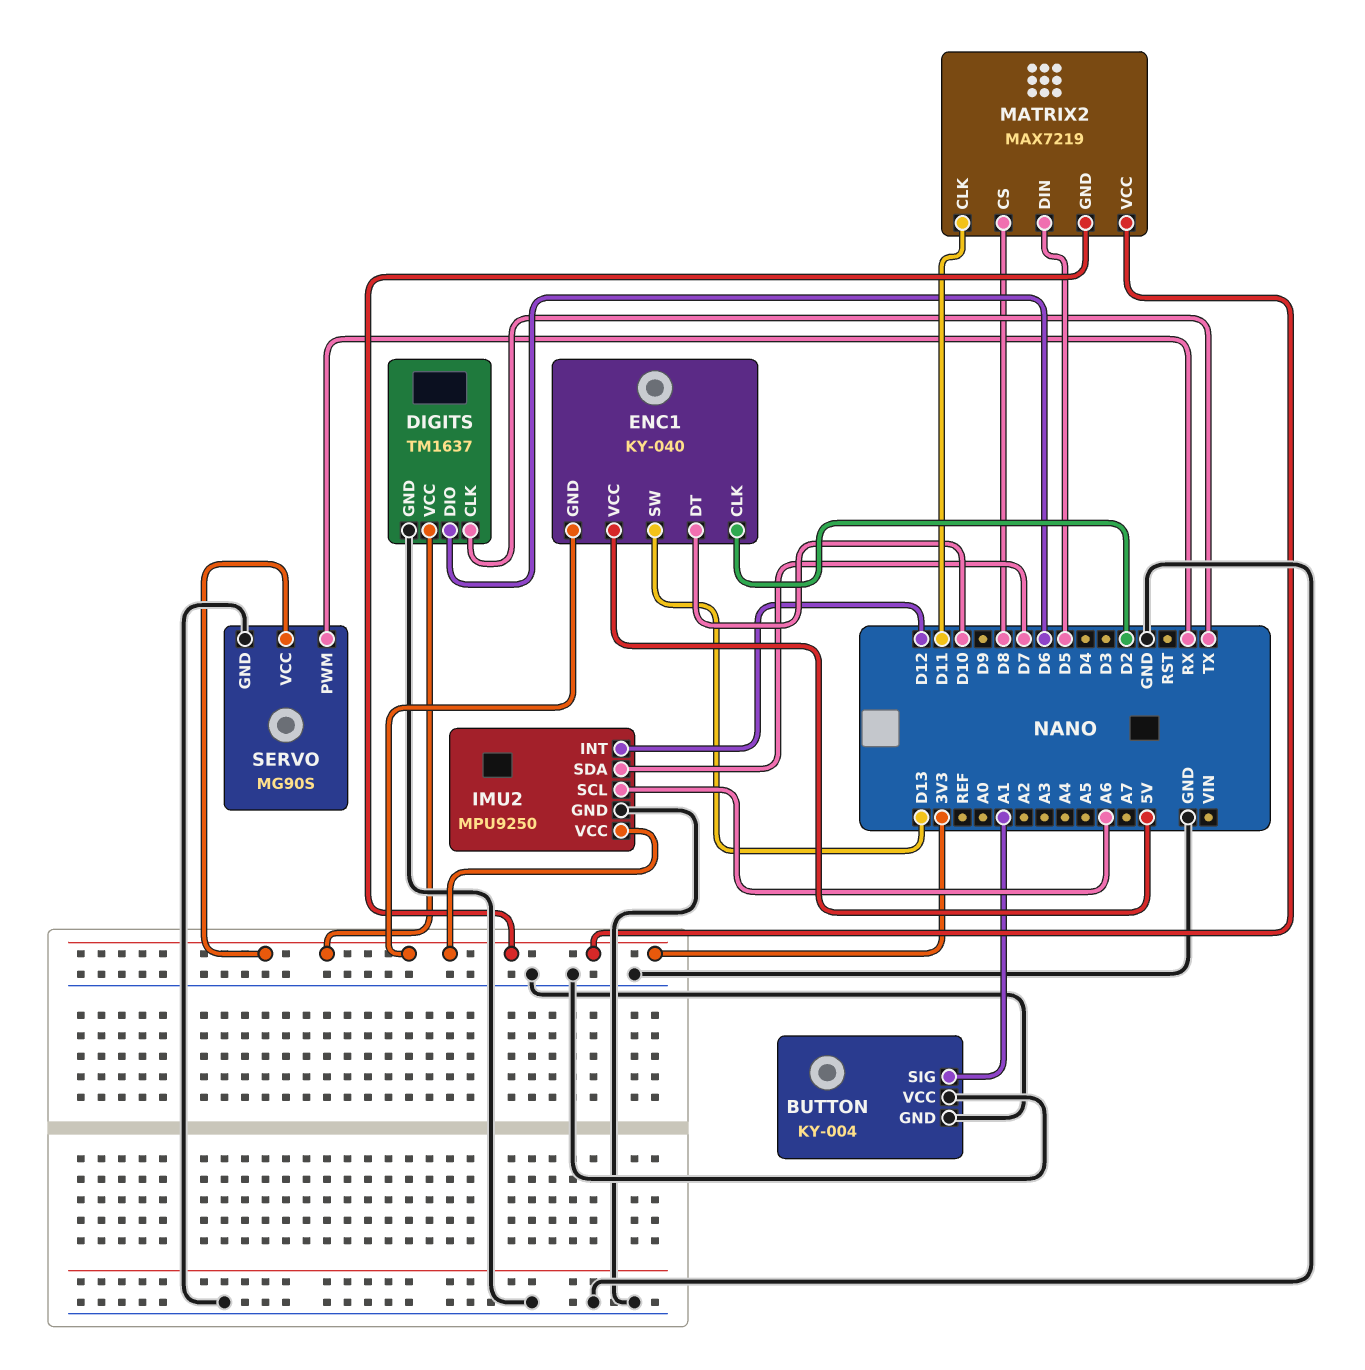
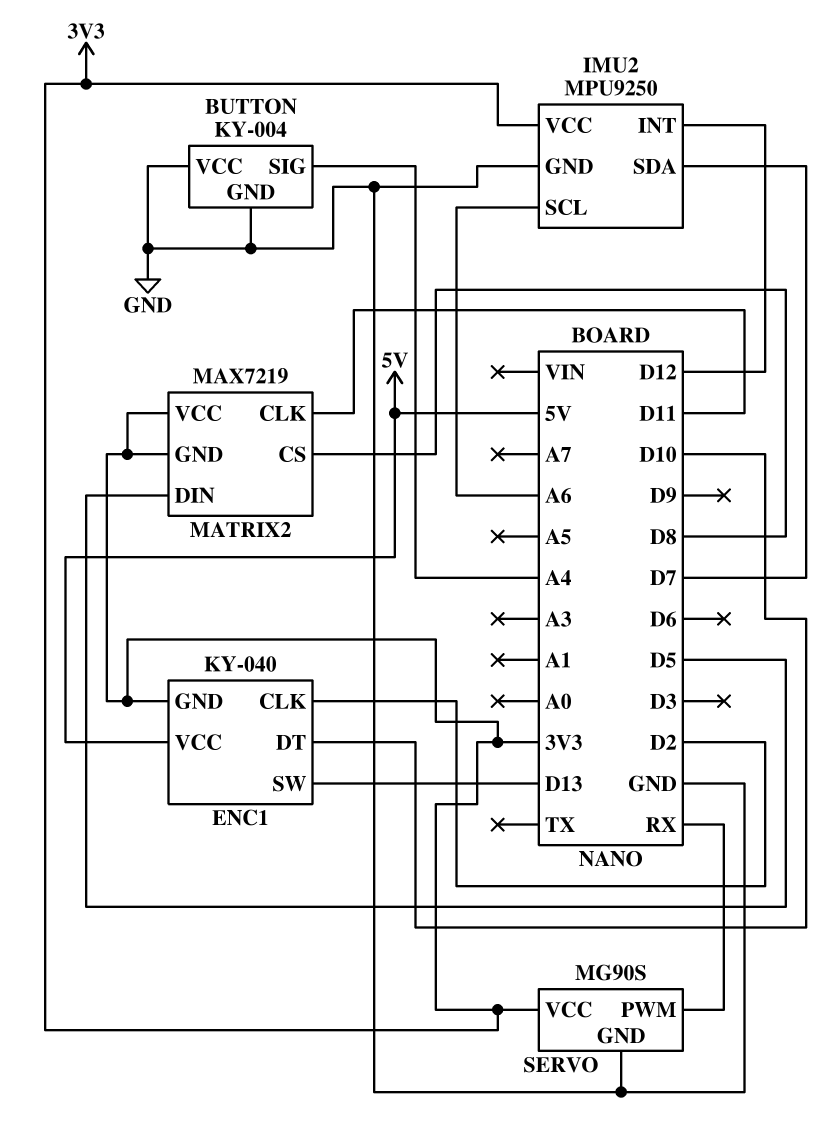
BUTTON pin SIG: A1 -> A4
DIGITS: TM1637 -> none
DIGITS pin CLK: TX -> none
DIGITS pin DIO: D6 -> none
DIGITS pin GND: GND -> none
DIGITS pin VCC: 3V3 -> none

